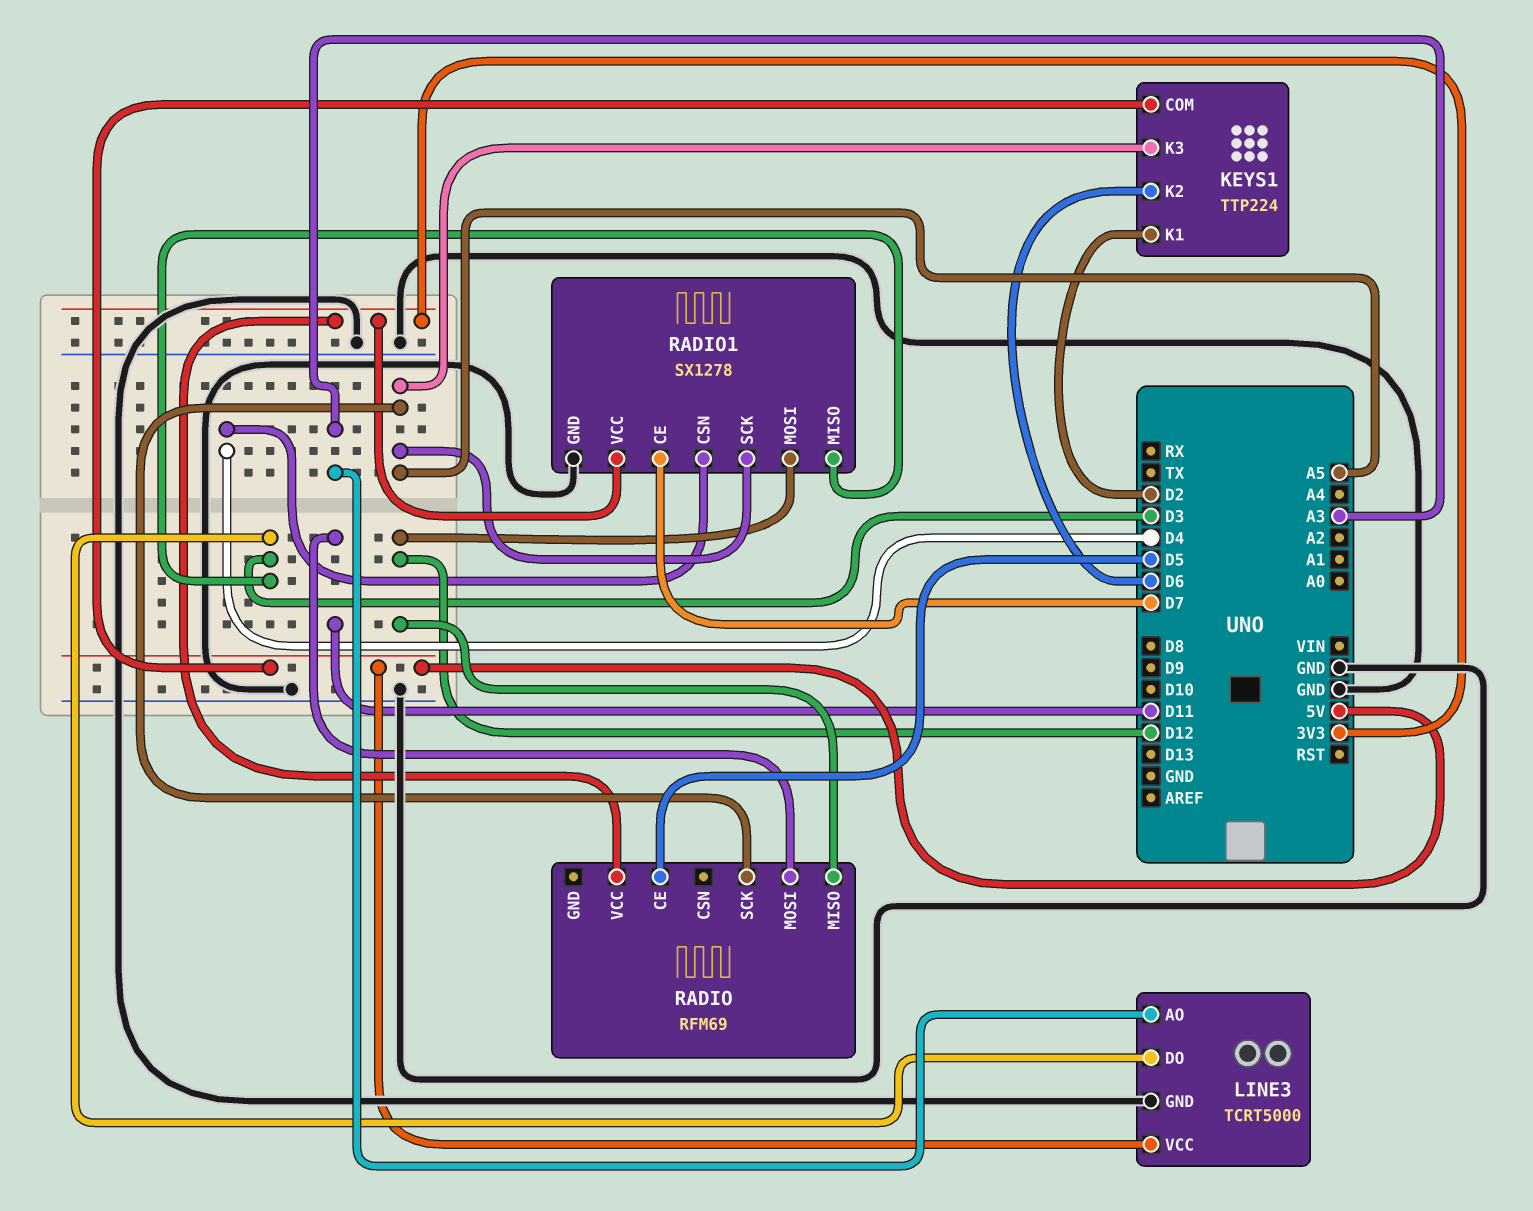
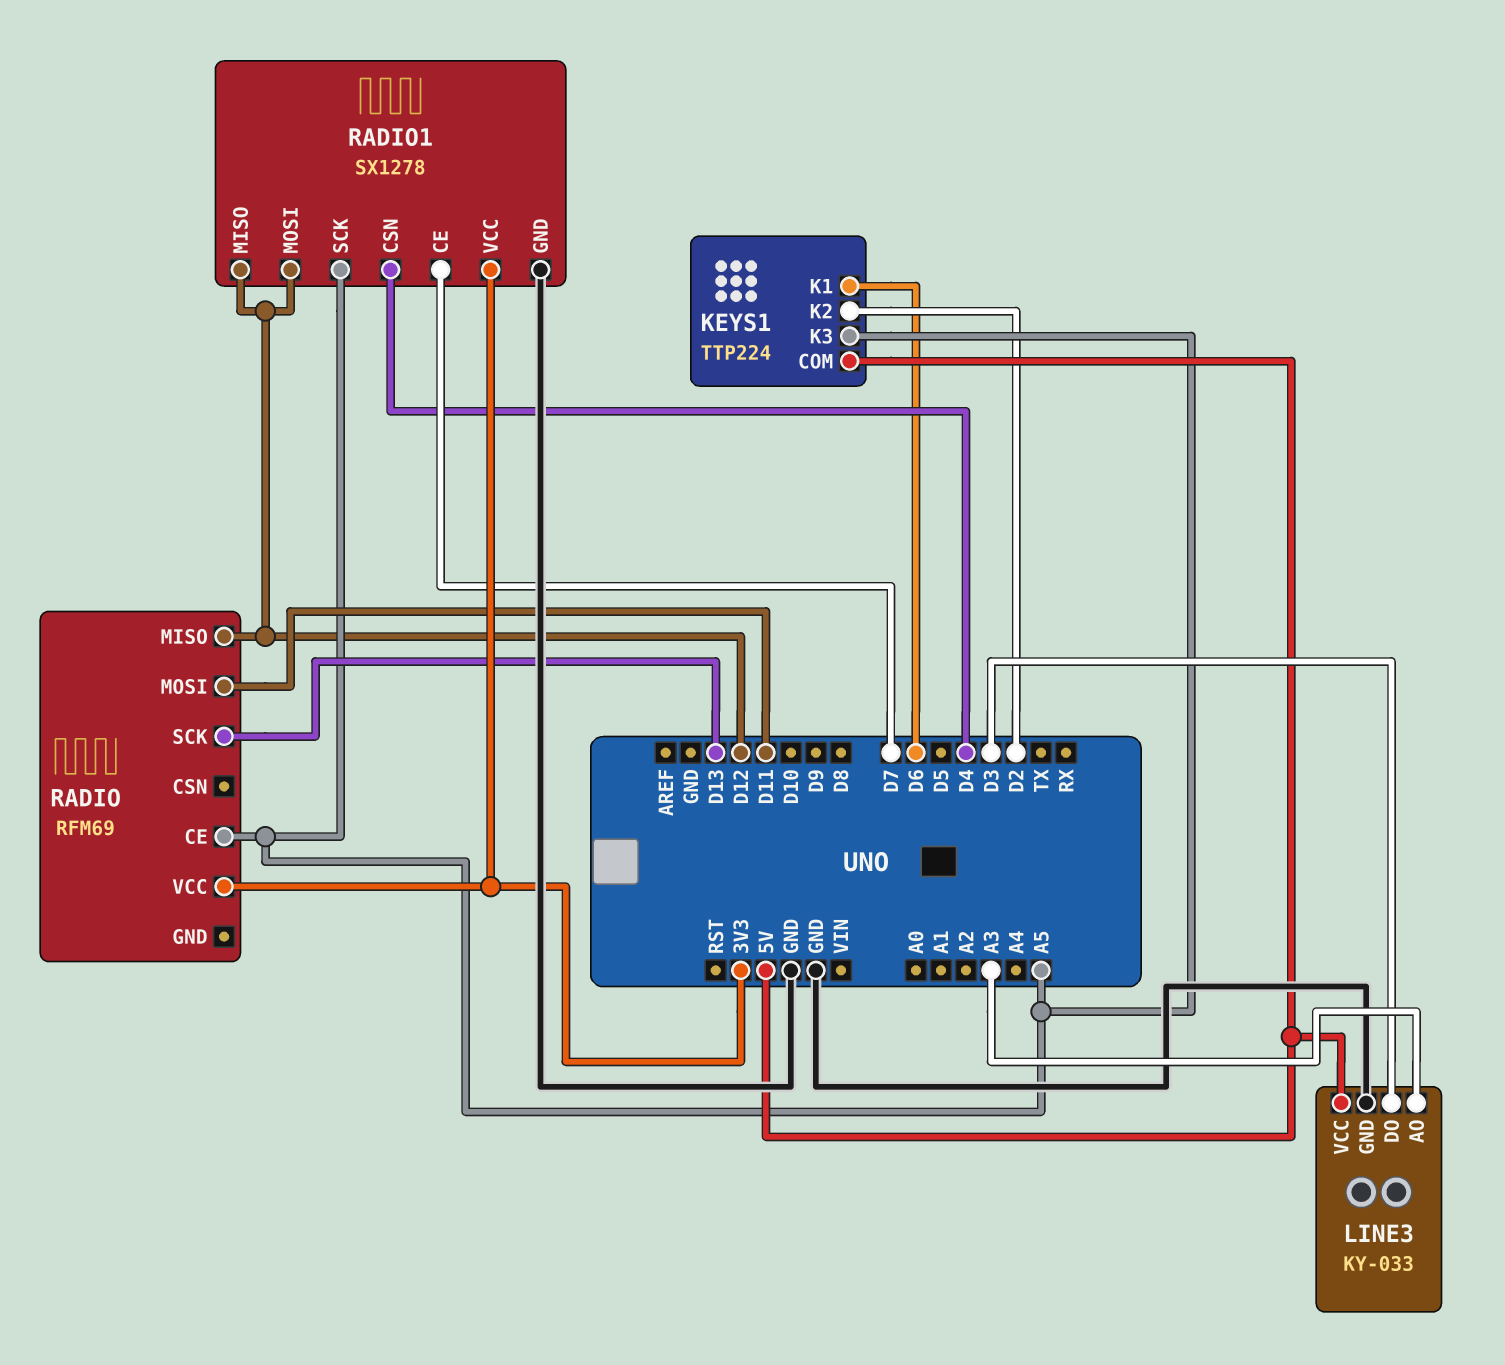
KEYS1 pin K1: D2 -> D6
KEYS1 pin K2: D6 -> D2
LINE3: TCRT5000 -> KY-033
RADIO pin CE: D5 -> A5
RADIO pin SCK: A5 -> D13
RADIO1 pin MISO: D3 -> D12

